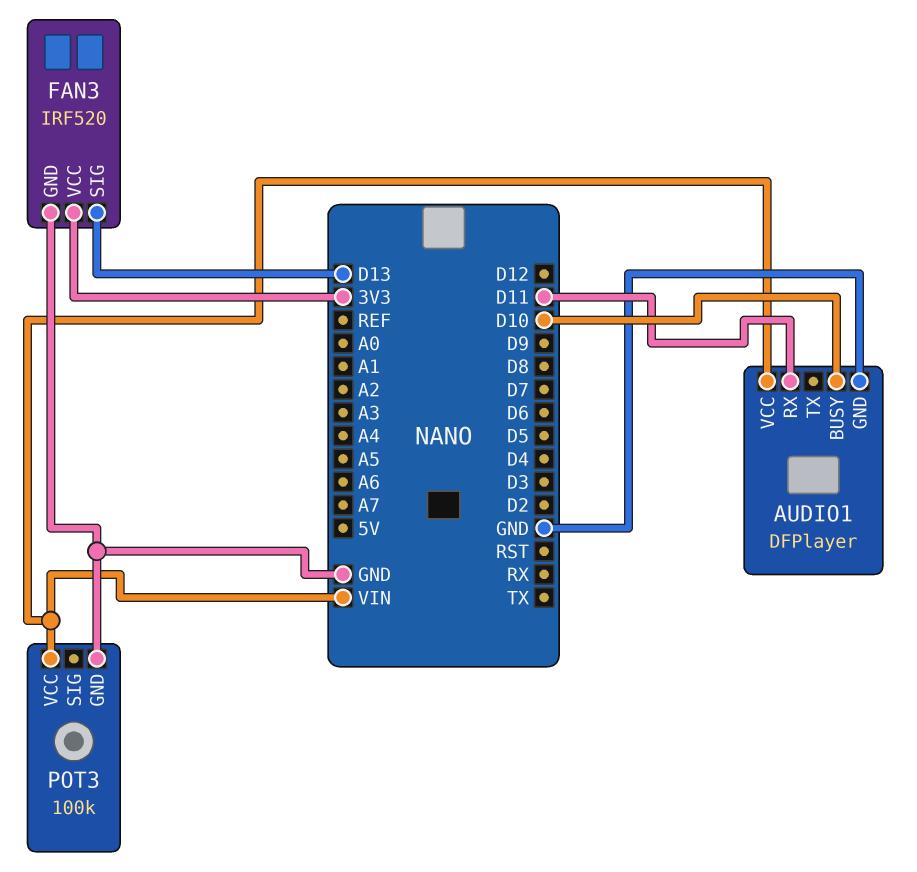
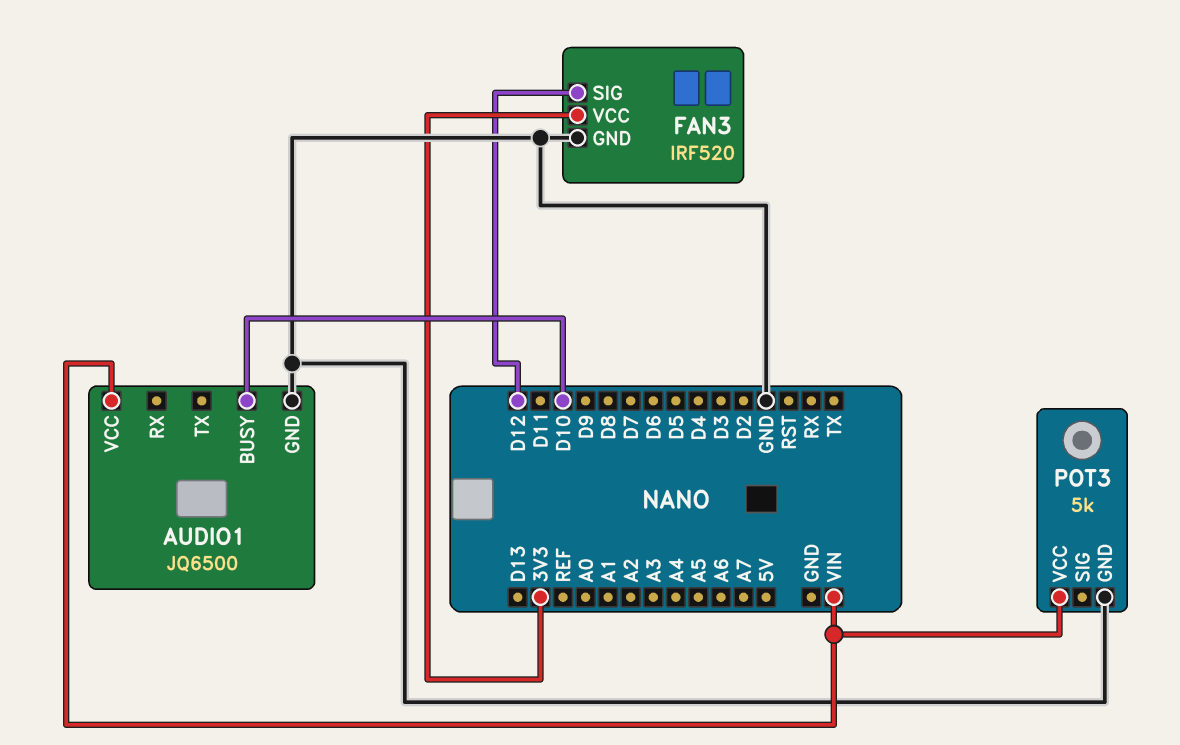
AUDIO1: DFPlayer -> JQ6500
AUDIO1 pin RX: D11 -> none
FAN3 pin SIG: D13 -> D12
POT3: 100k -> 5k

